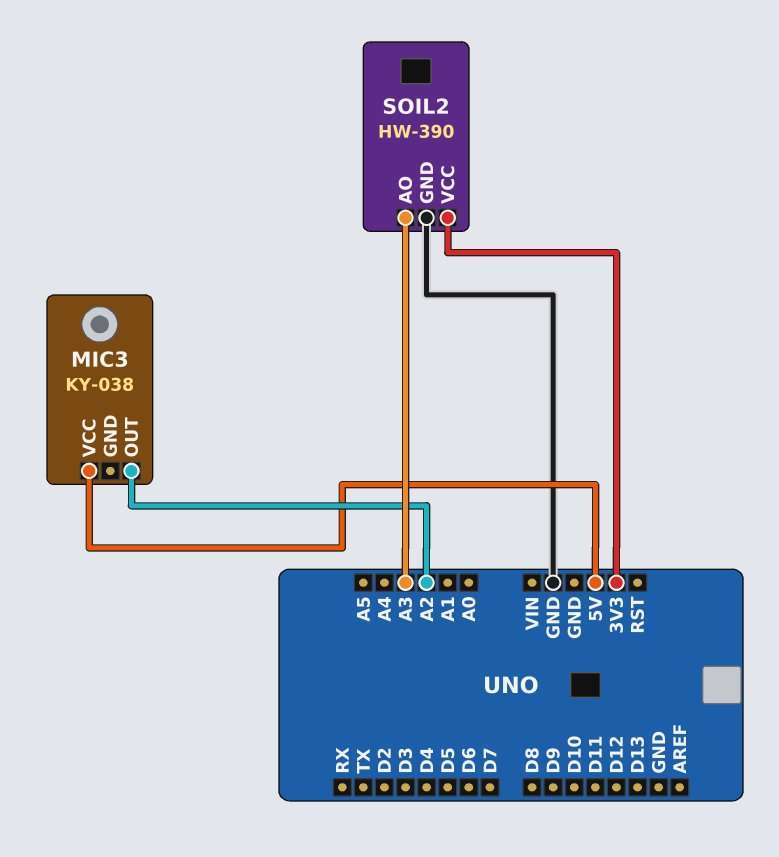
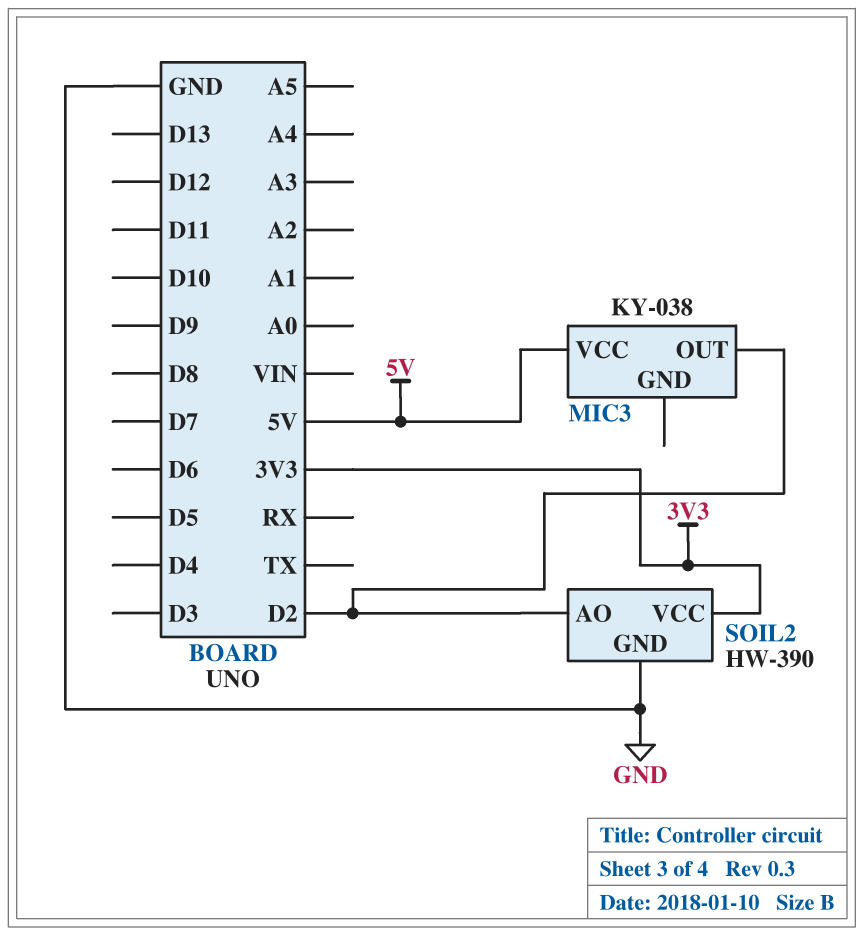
MIC3 pin OUT: A2 -> D2
SOIL2 pin AO: A3 -> D2

